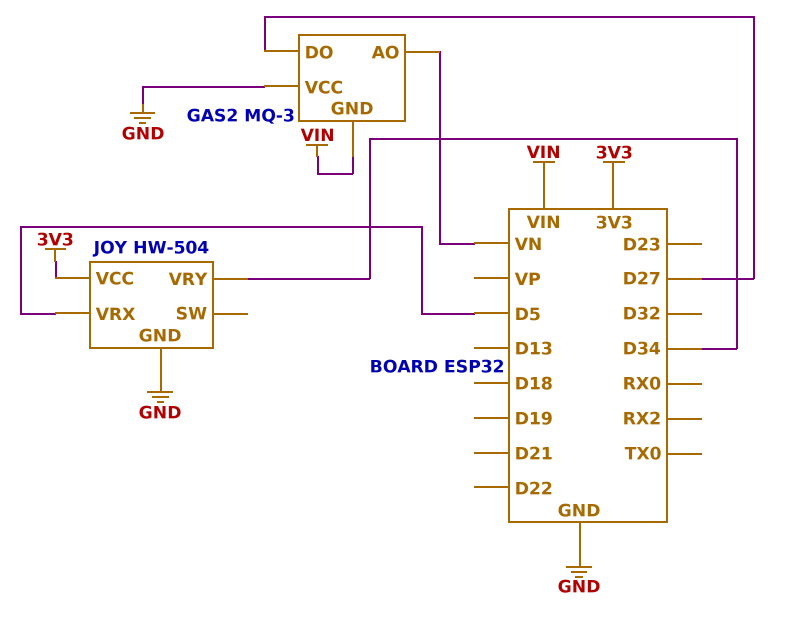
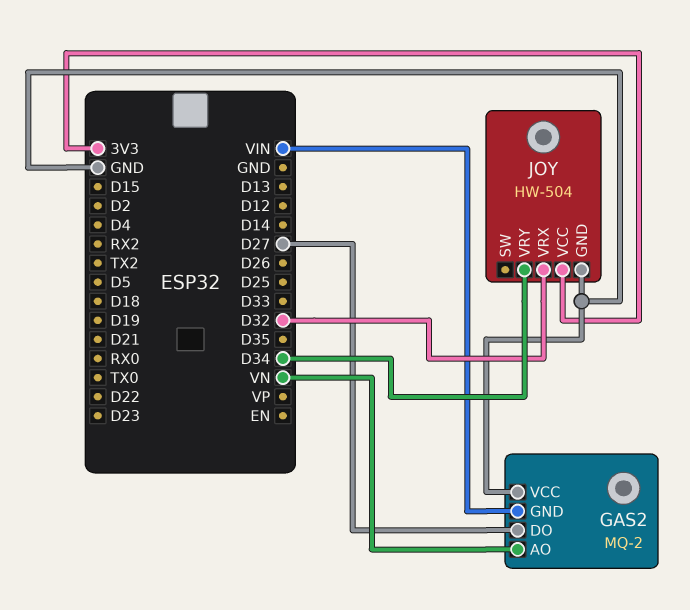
GAS2: MQ-3 -> MQ-2
JOY pin VRX: D5 -> D32

